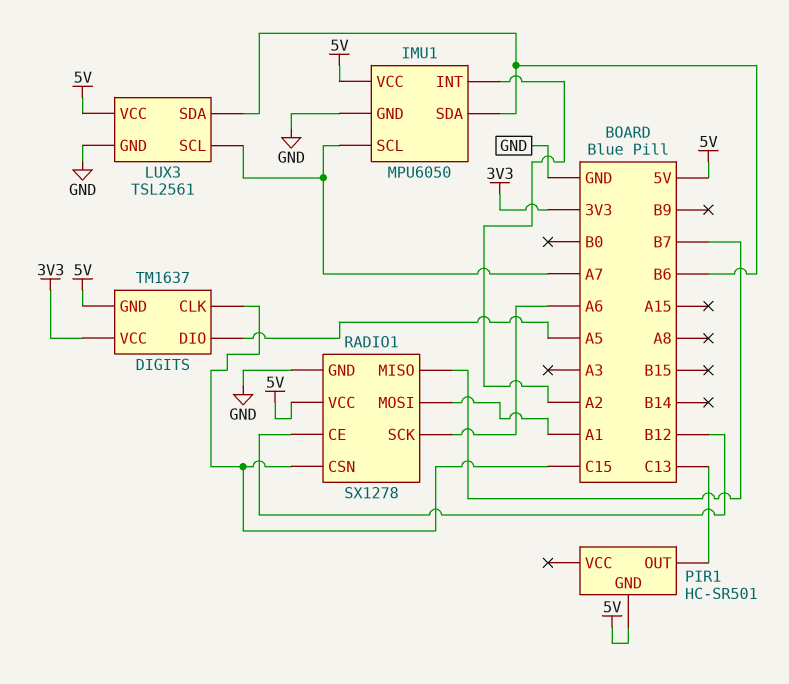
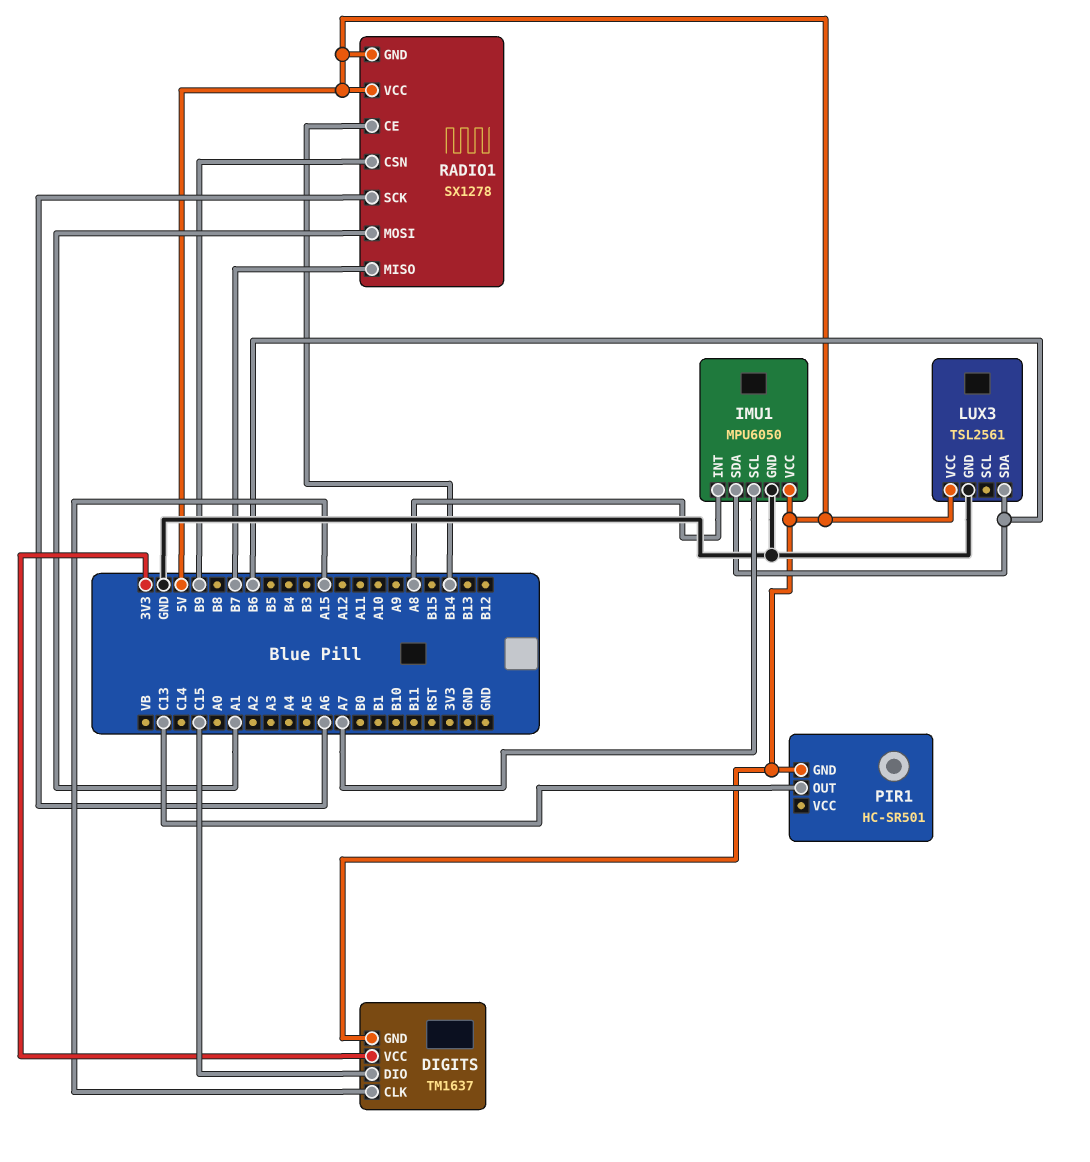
DIGITS pin CLK: C15 -> A15
DIGITS pin DIO: A5 -> C15
IMU1 pin INT: A2 -> A8
LUX3 pin SCL: A7 -> none
RADIO1 pin CE: B12 -> B14
RADIO1 pin CSN: C15 -> B9
RADIO1 pin GND: GND -> 5V

